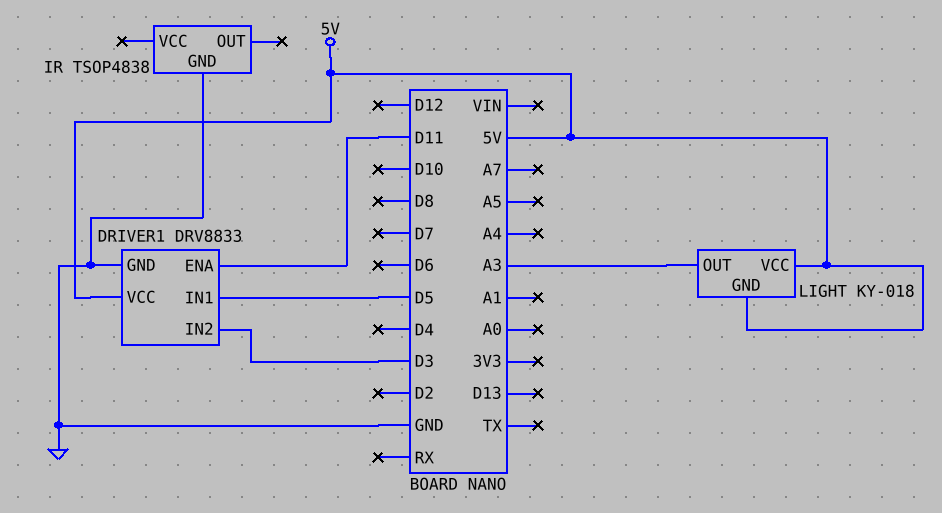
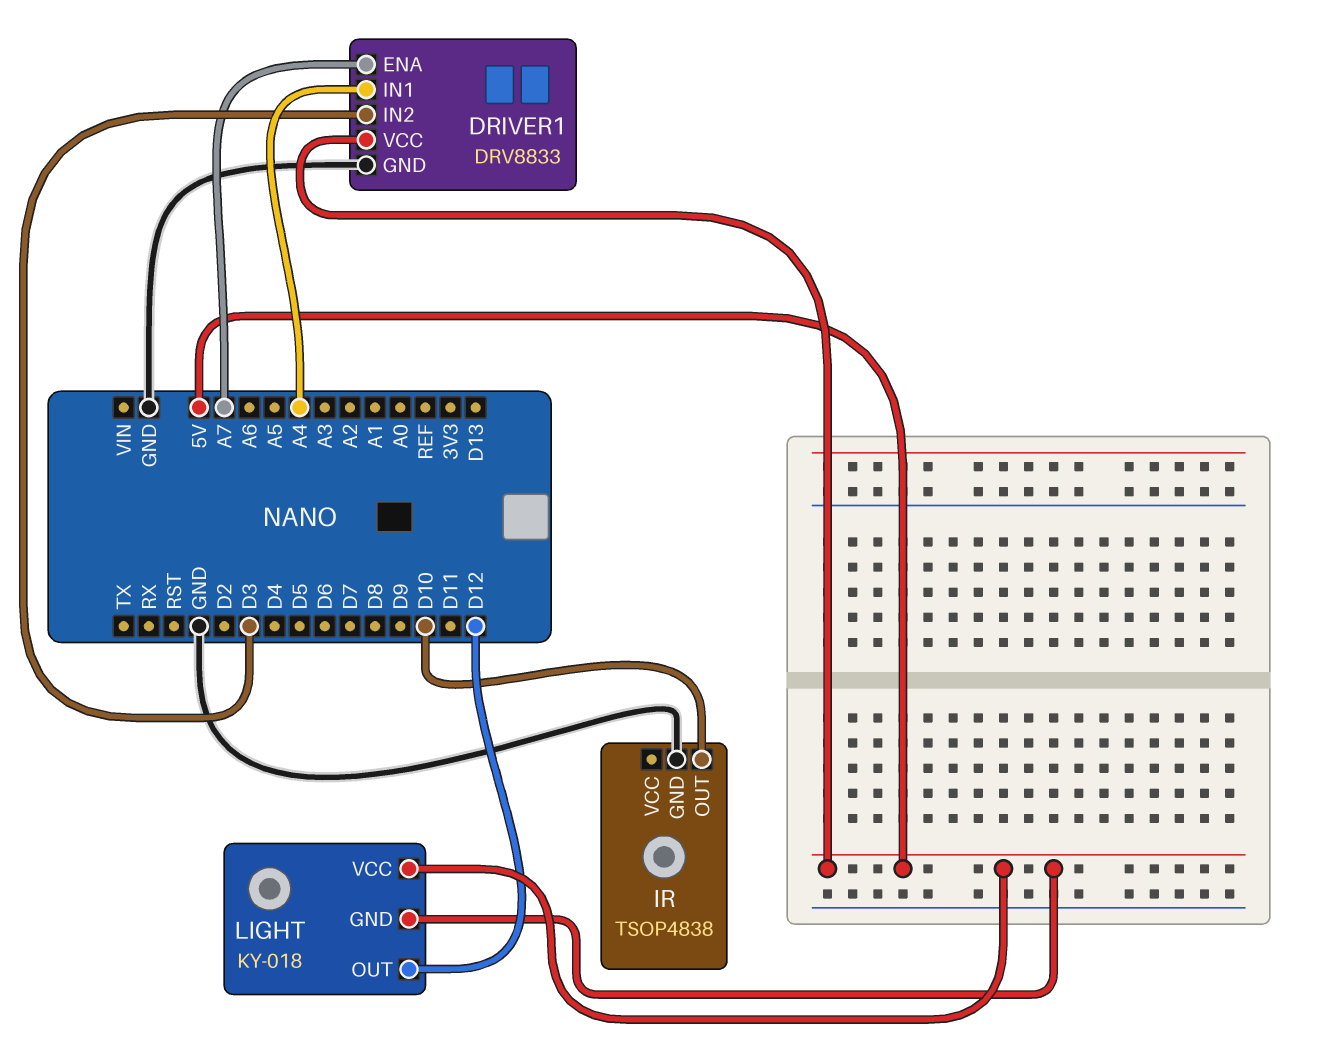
DRIVER1 pin ENA: D11 -> A7
DRIVER1 pin IN1: D5 -> A4
IR pin OUT: none -> D10
LIGHT pin OUT: A3 -> D12

